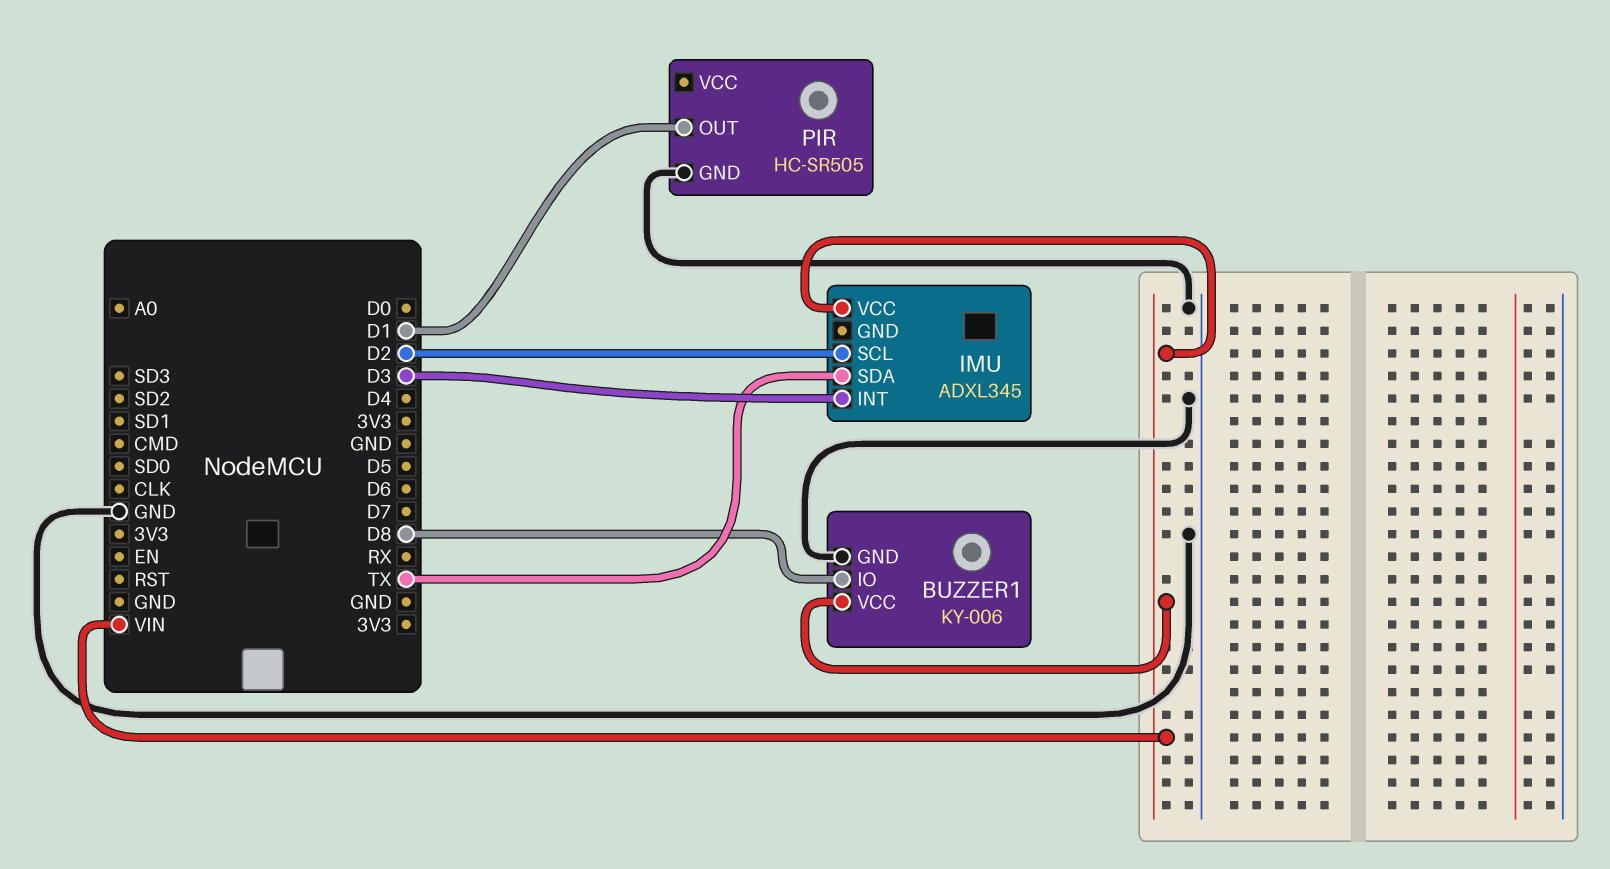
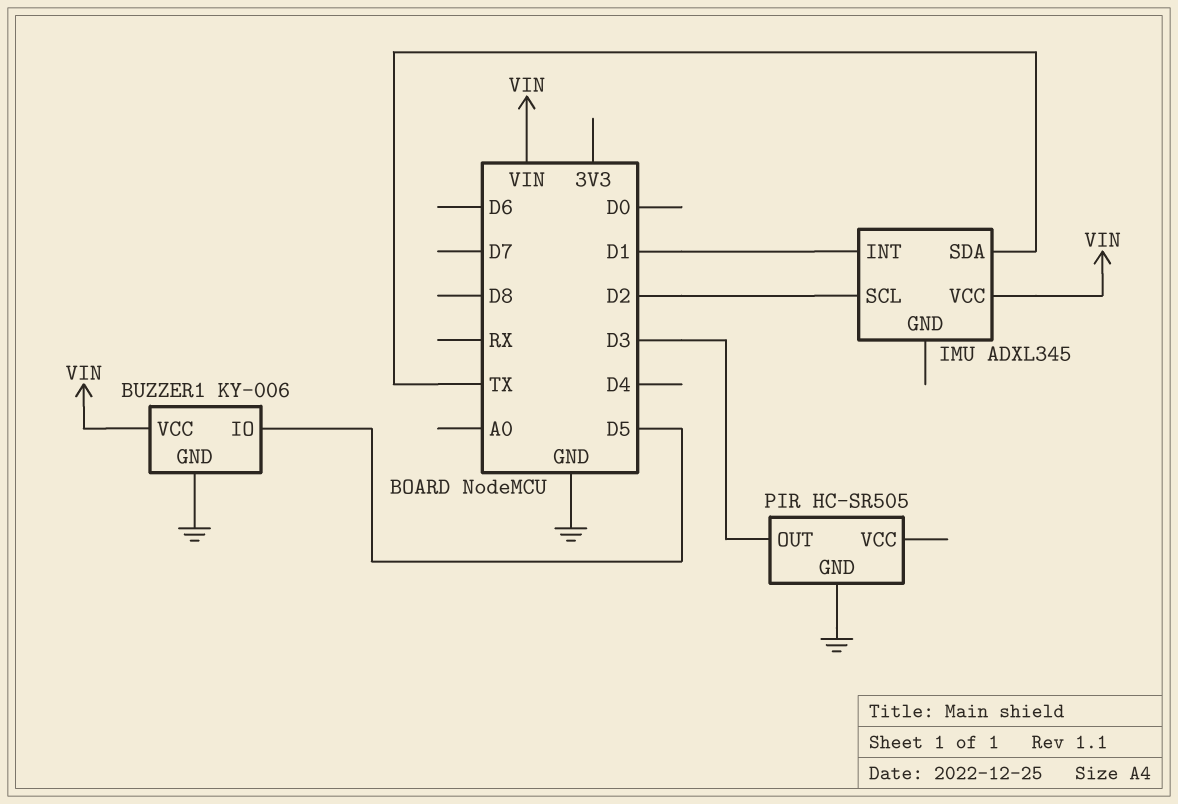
BUZZER1 pin IO: D8 -> D5
IMU pin INT: D3 -> D1
PIR pin OUT: D1 -> D3

